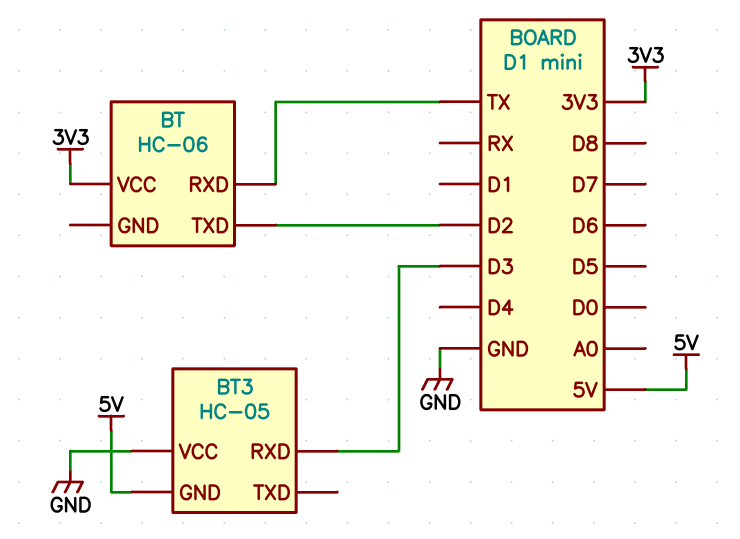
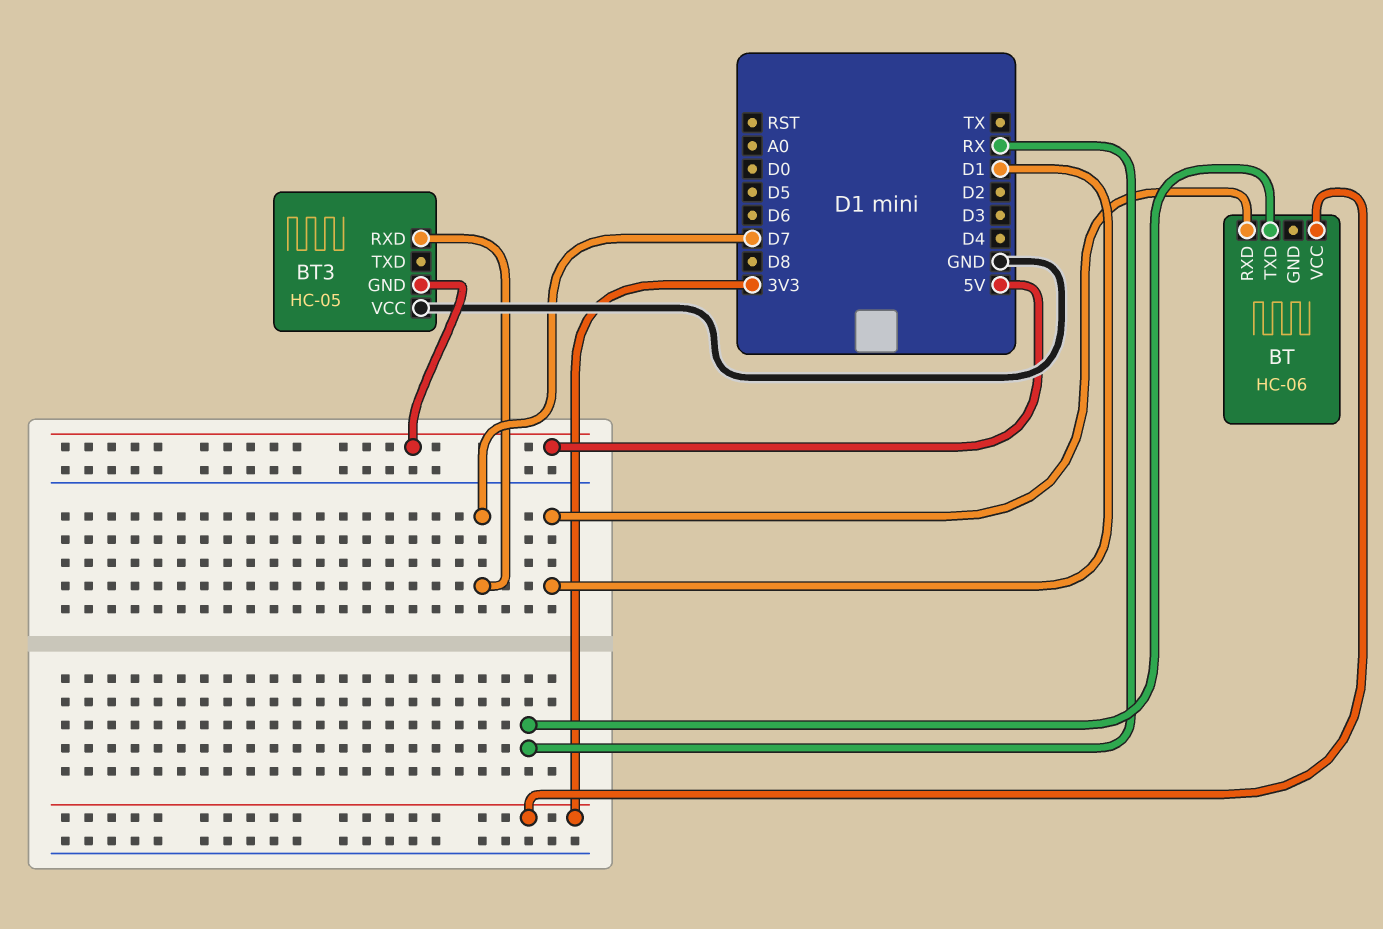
BT pin RXD: TX -> D1
BT pin TXD: D2 -> RX
BT3 pin RXD: D3 -> D7

